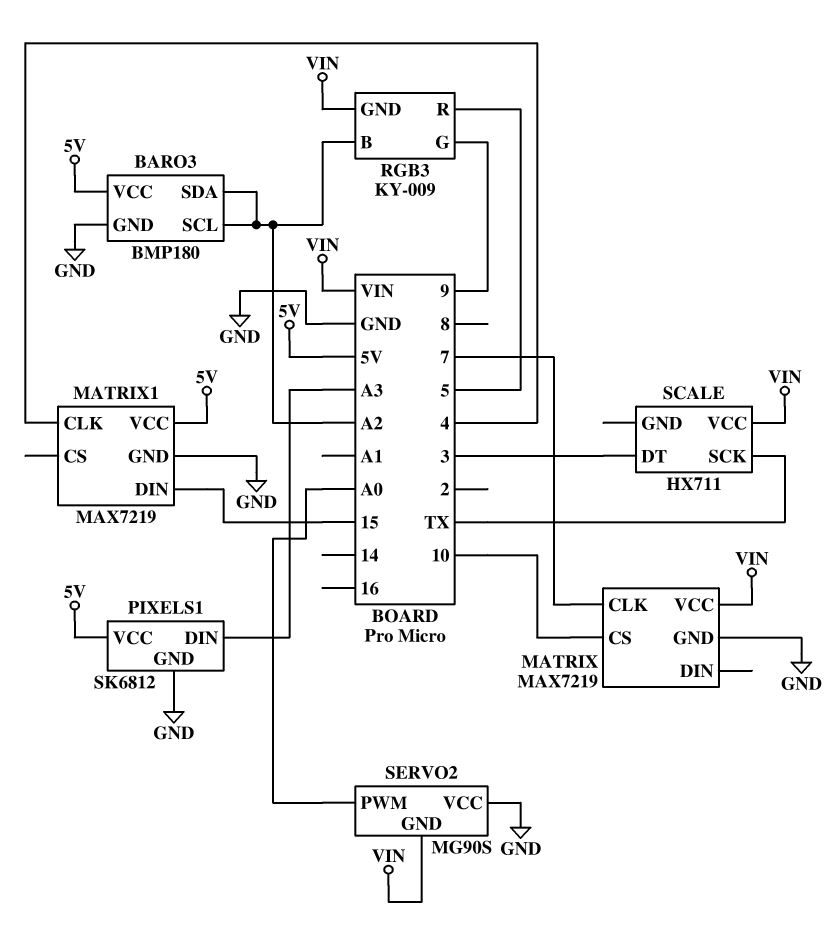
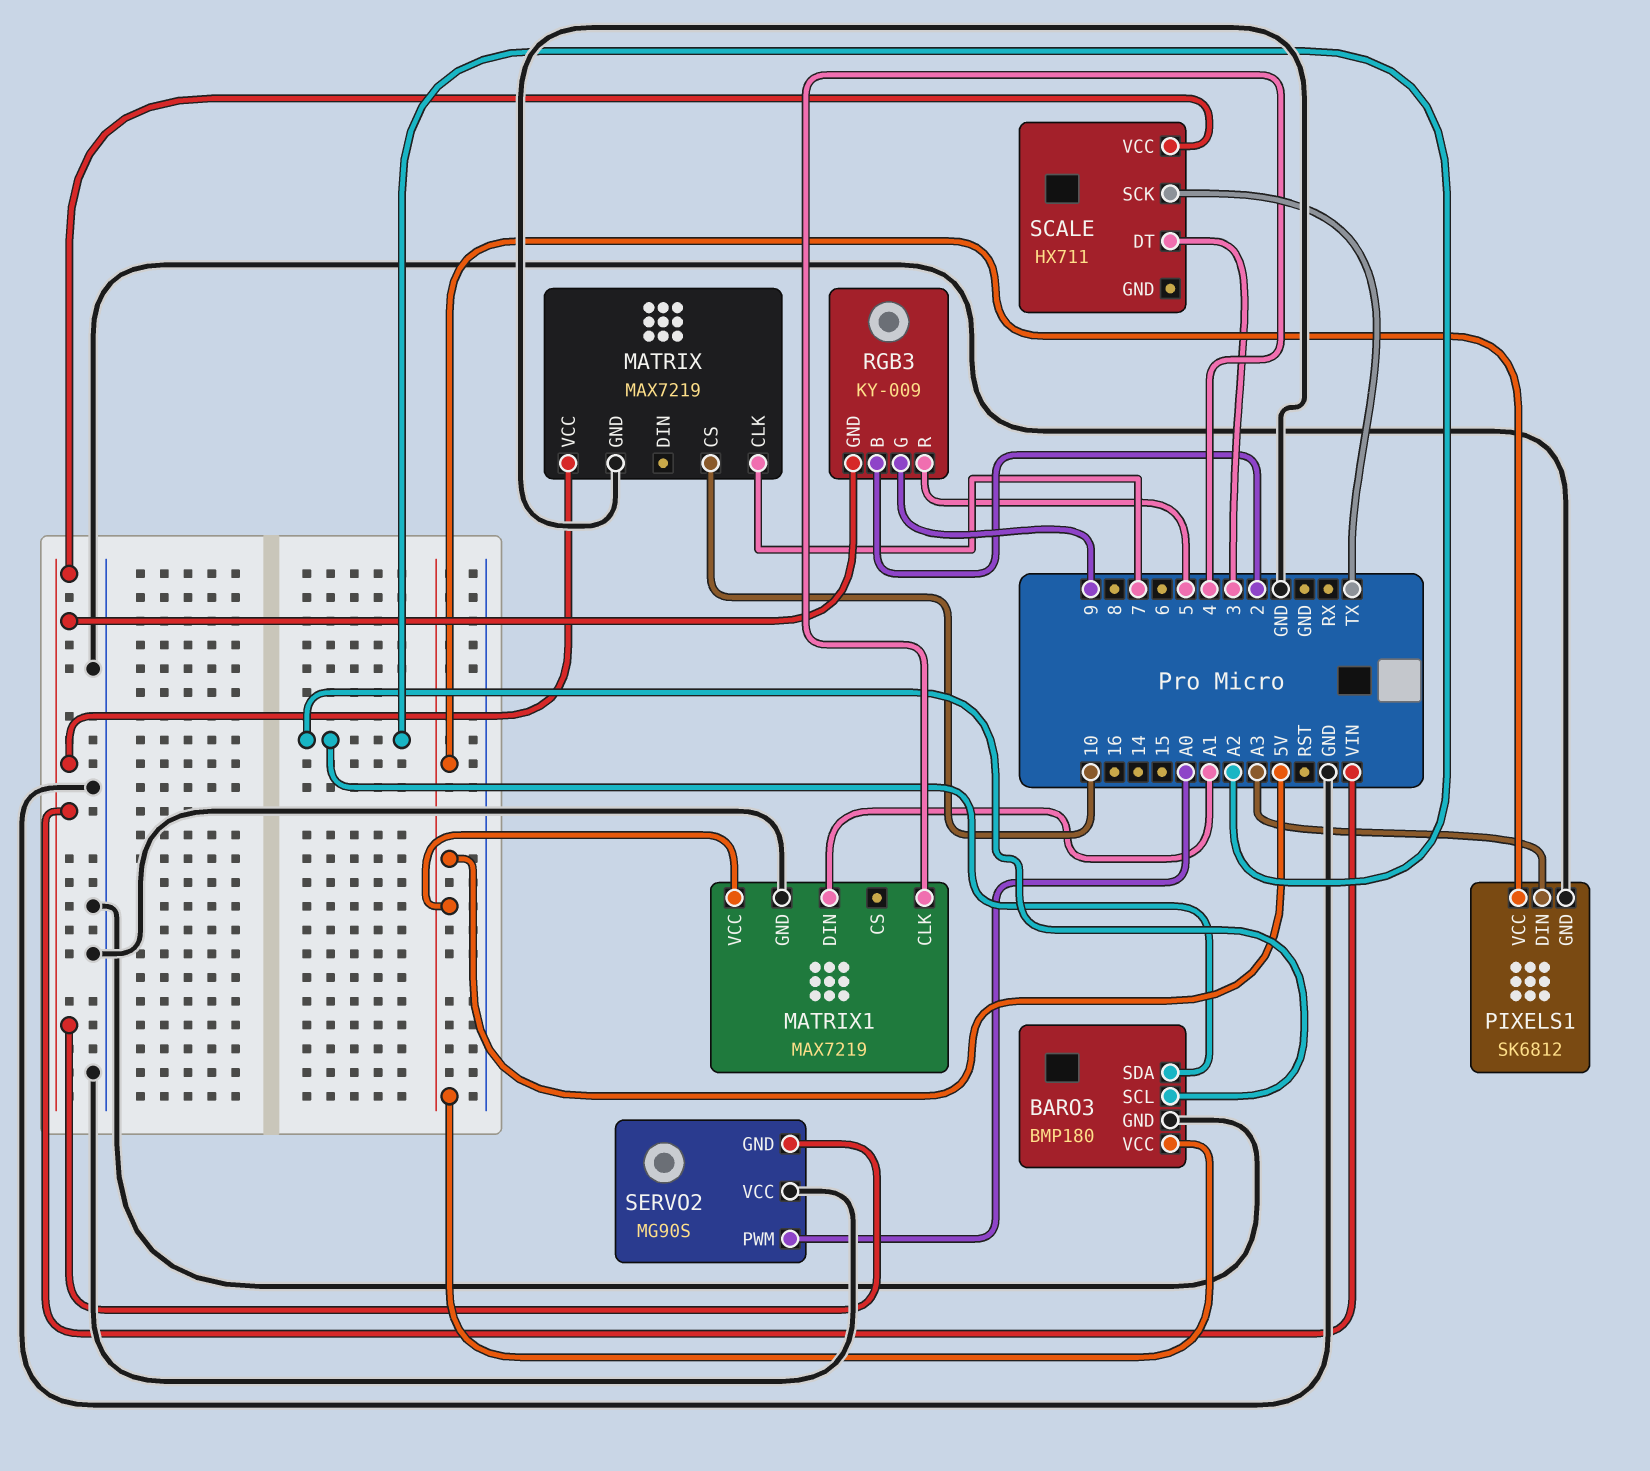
MATRIX1 pin DIN: 15 -> A1
RGB3 pin B: A2 -> 2

